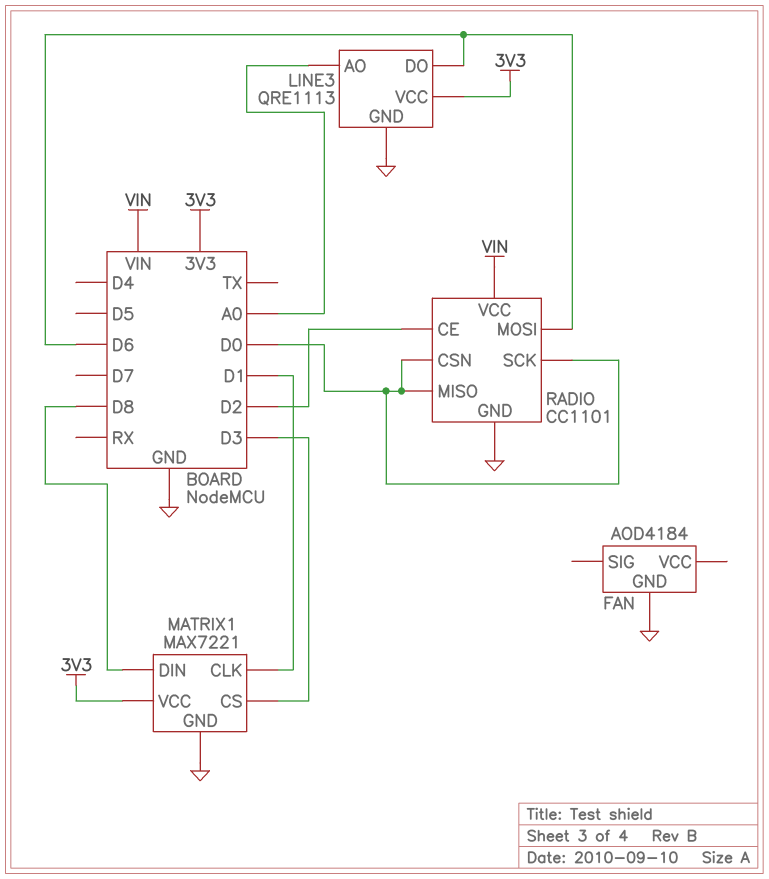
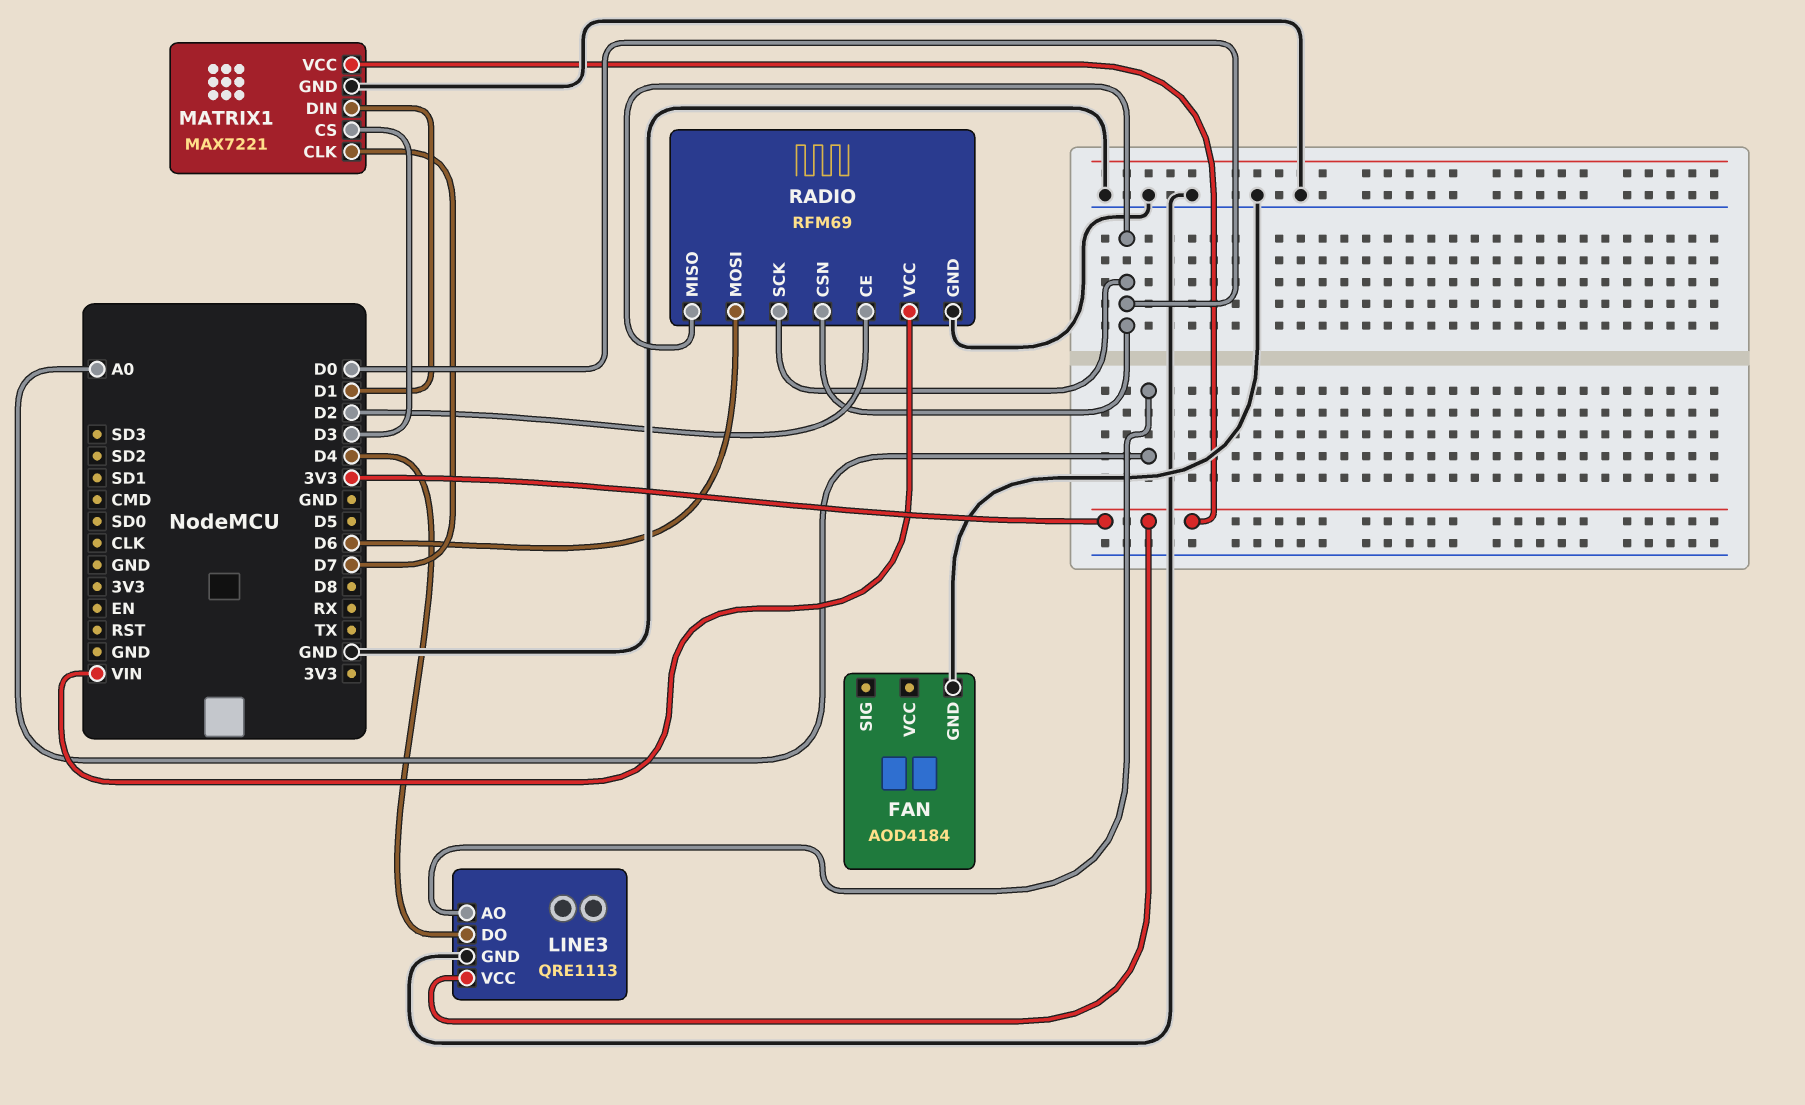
LINE3 pin DO: D6 -> D4
MATRIX1 pin CLK: D1 -> D7
MATRIX1 pin DIN: D8 -> D1
RADIO: CC1101 -> RFM69

